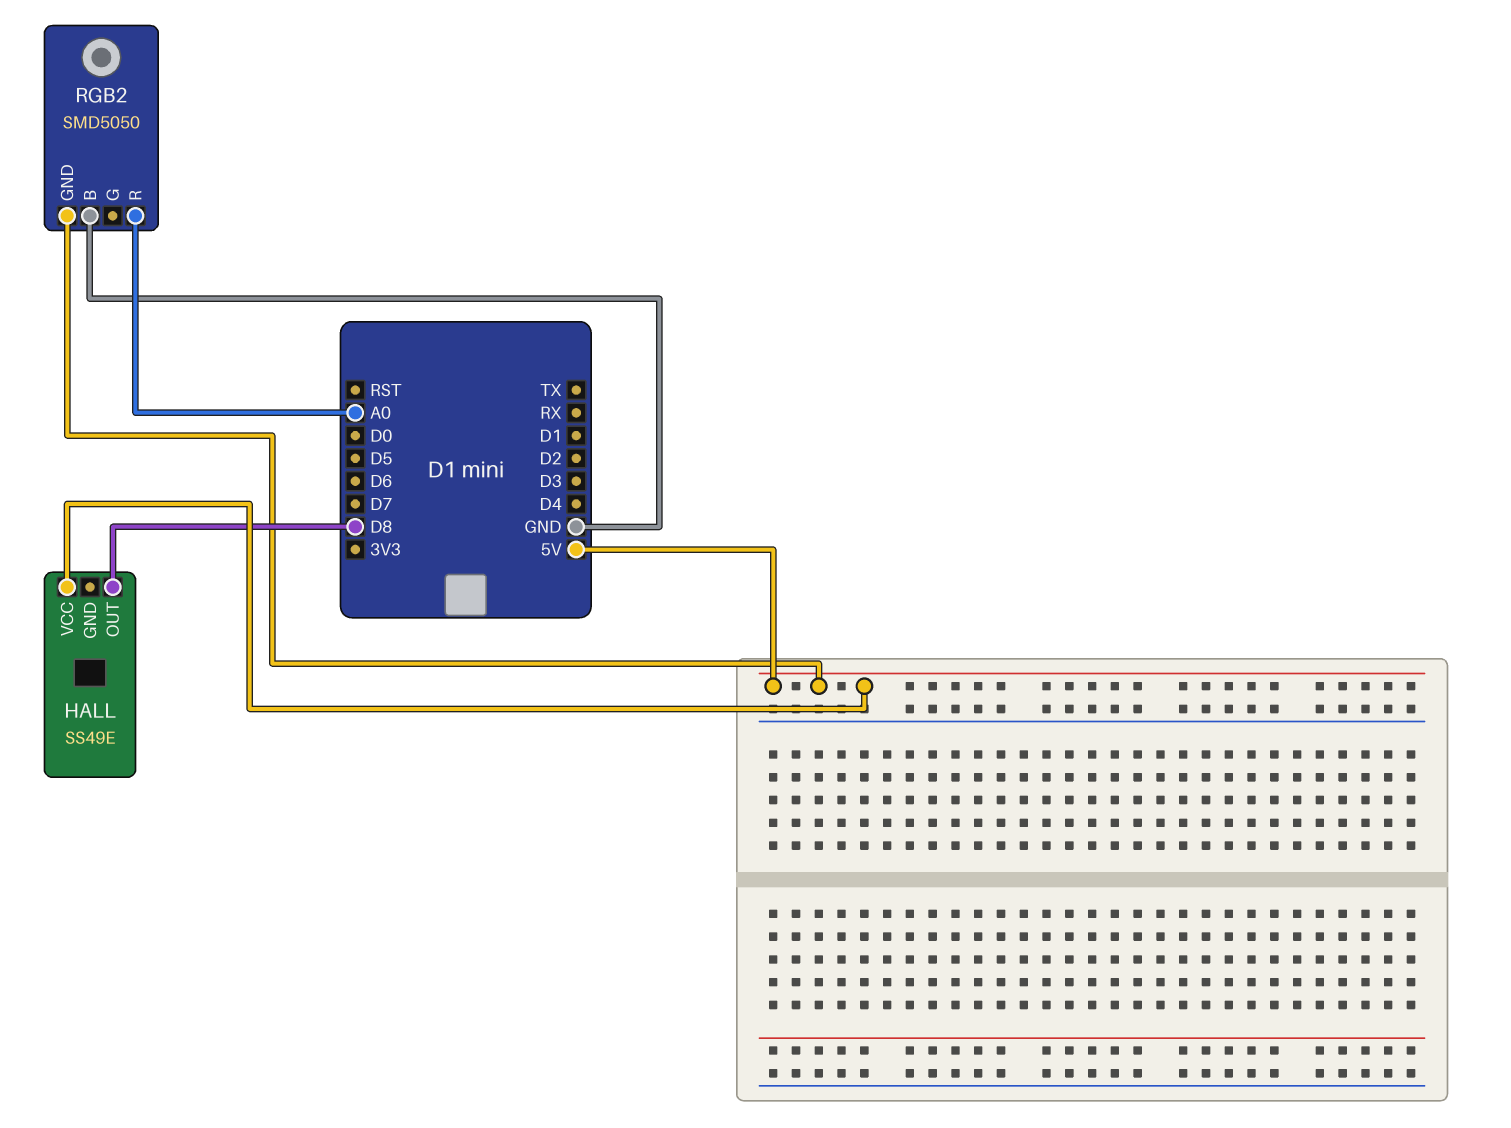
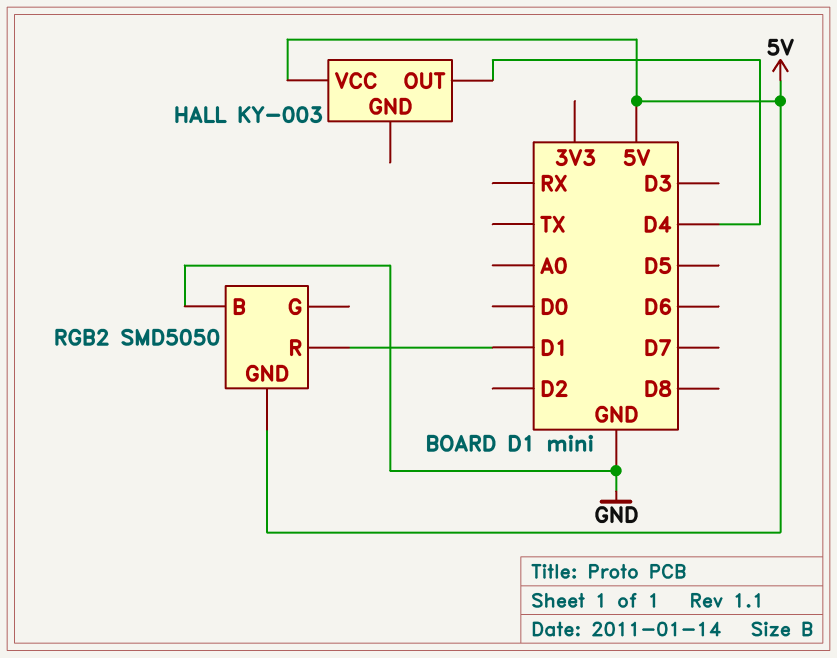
HALL: SS49E -> KY-003
HALL pin OUT: D8 -> D4
RGB2 pin R: A0 -> D1

